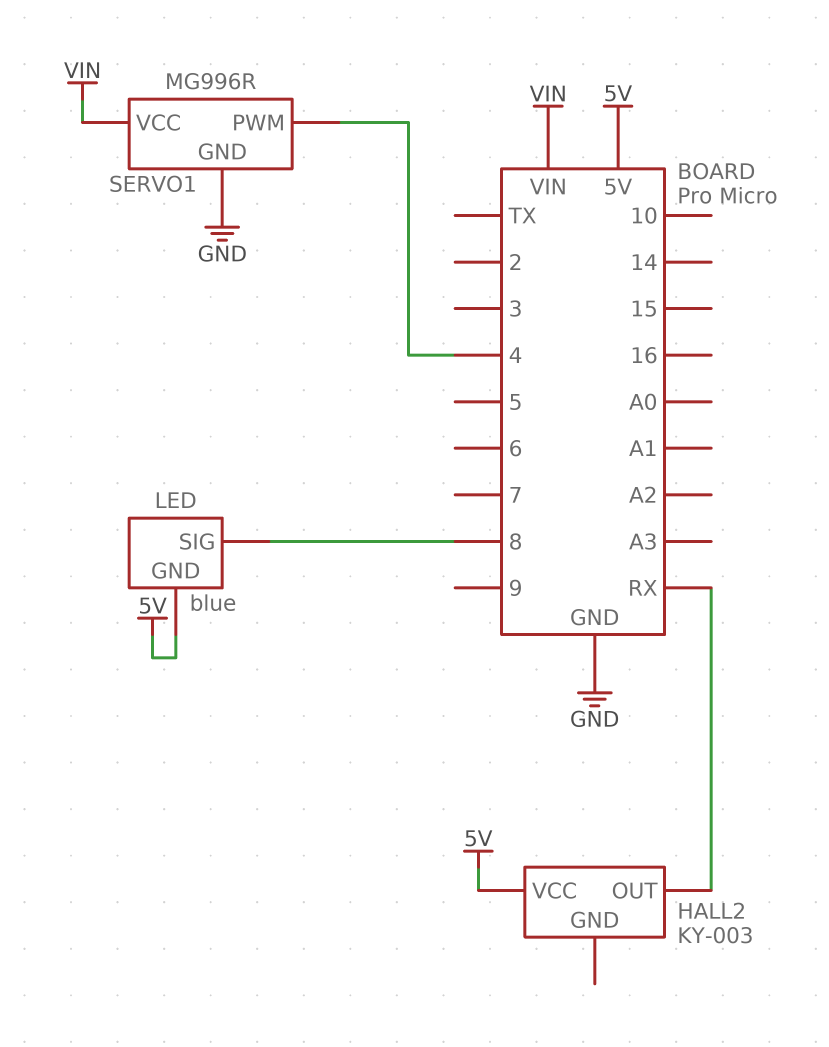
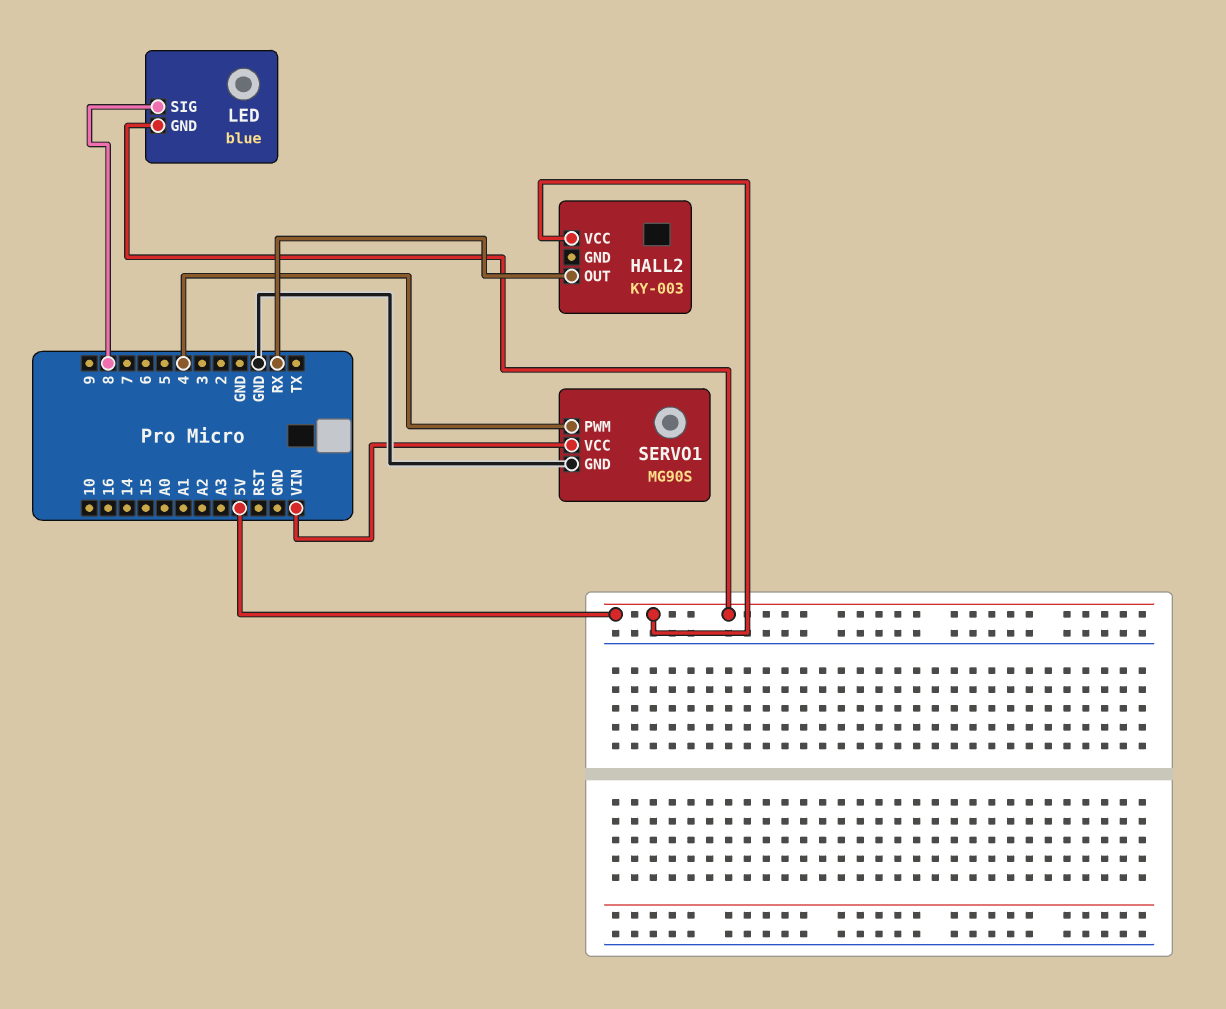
SERVO1: MG996R -> MG90S

